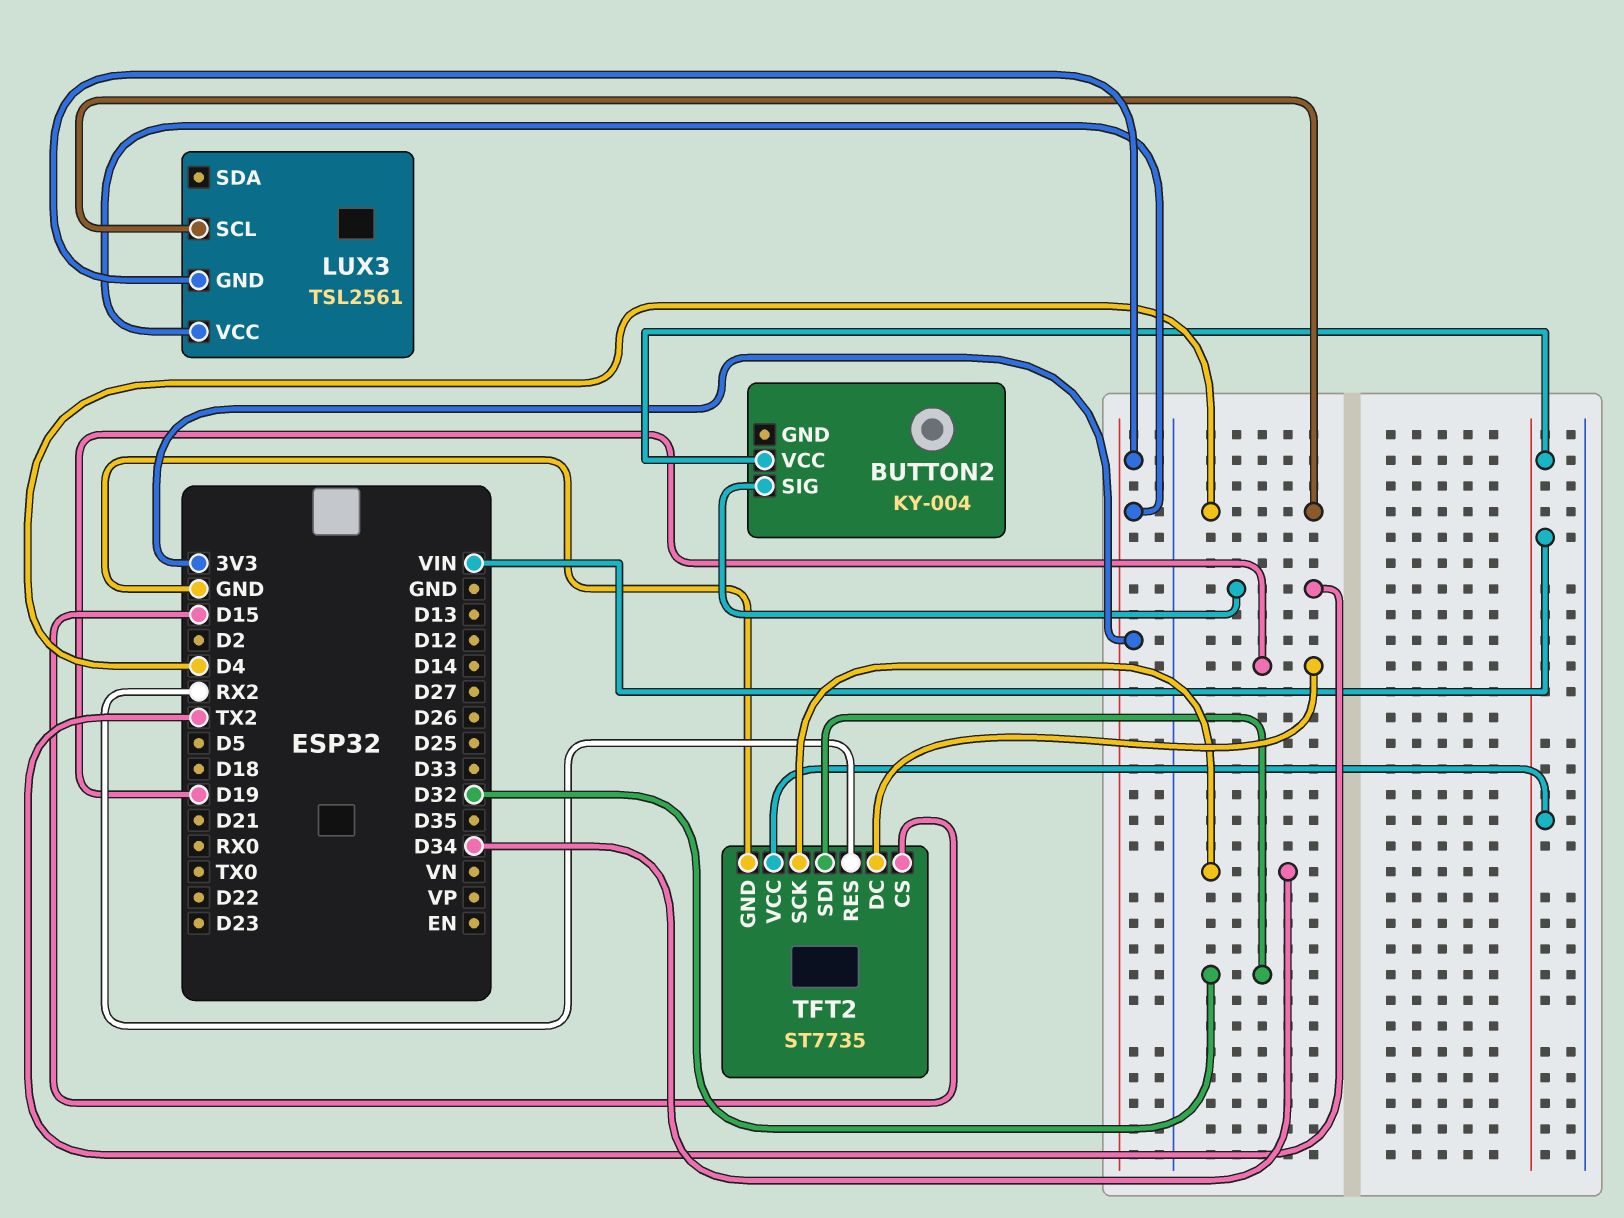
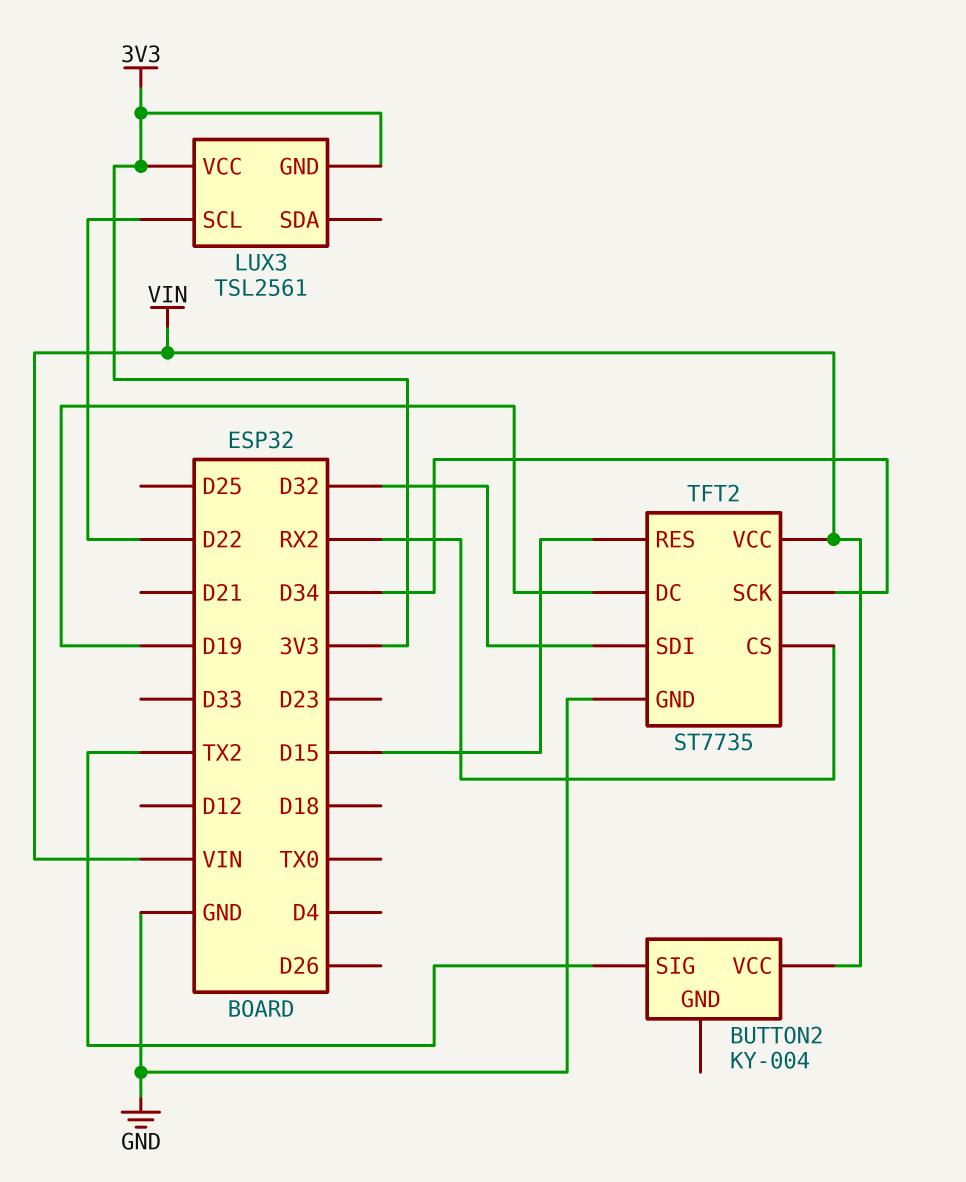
LUX3 pin SCL: D4 -> D22
TFT2 pin CS: D15 -> RX2
TFT2 pin RES: RX2 -> D15

